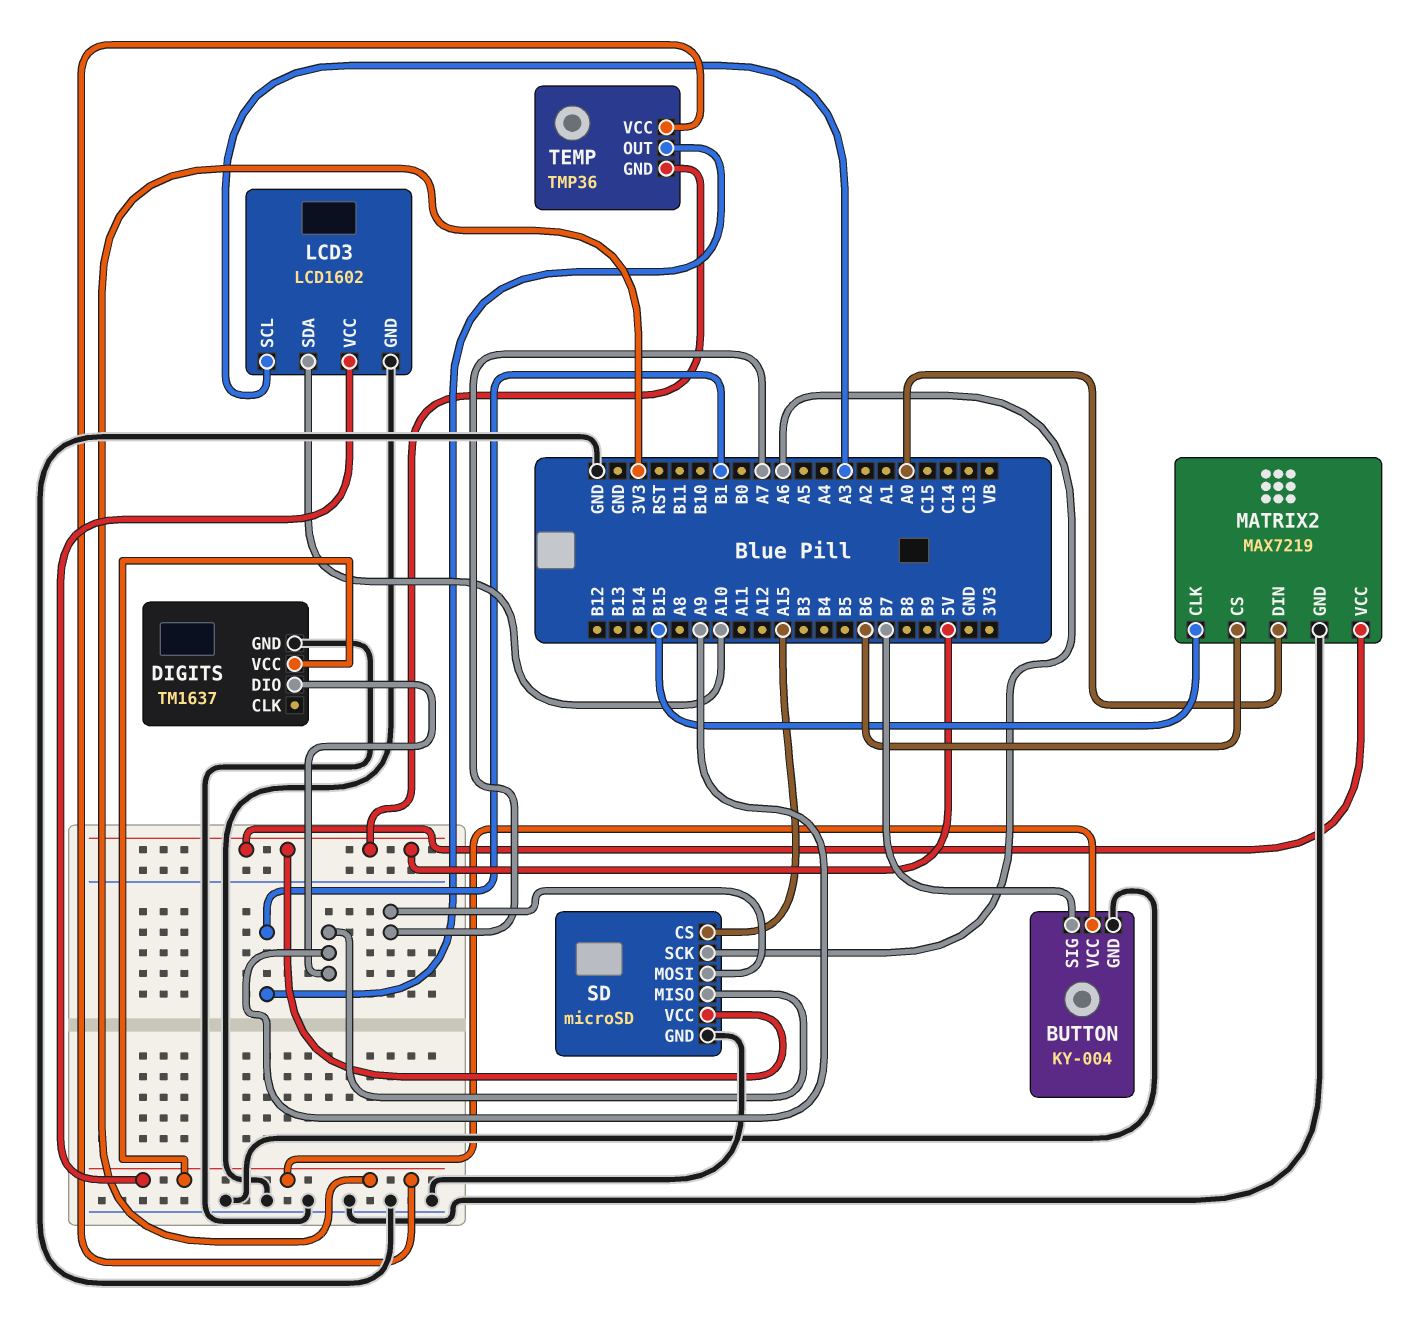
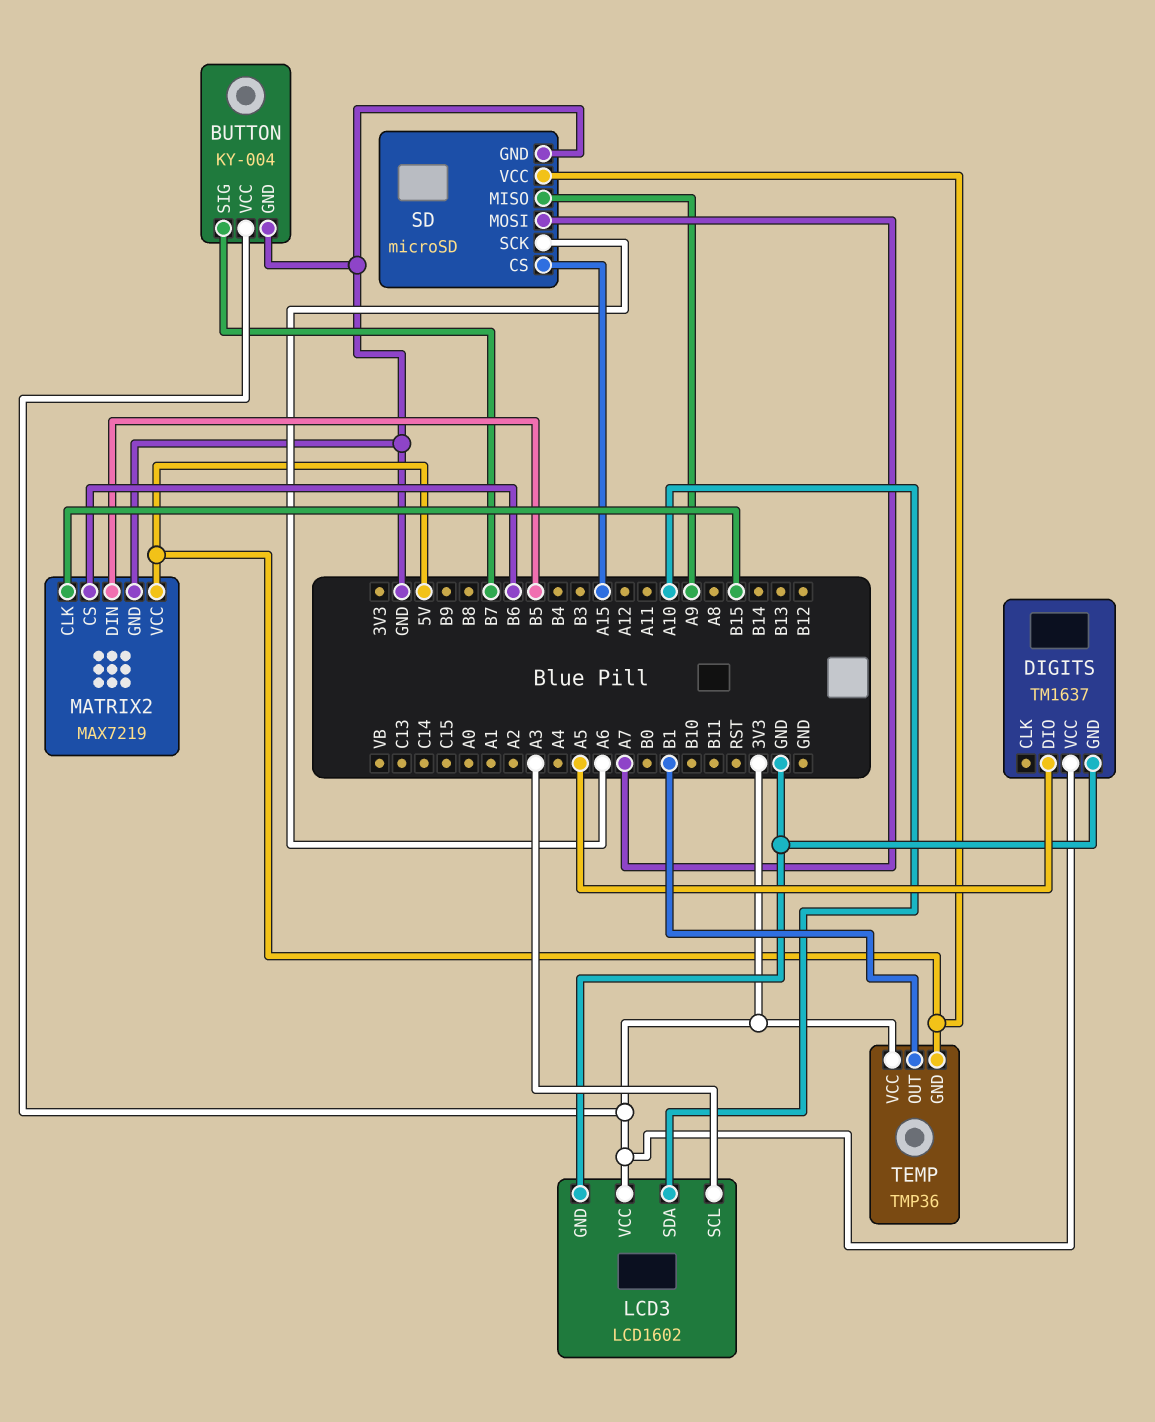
DIGITS pin DIO: A9 -> A5
MATRIX2 pin DIN: A0 -> B5

